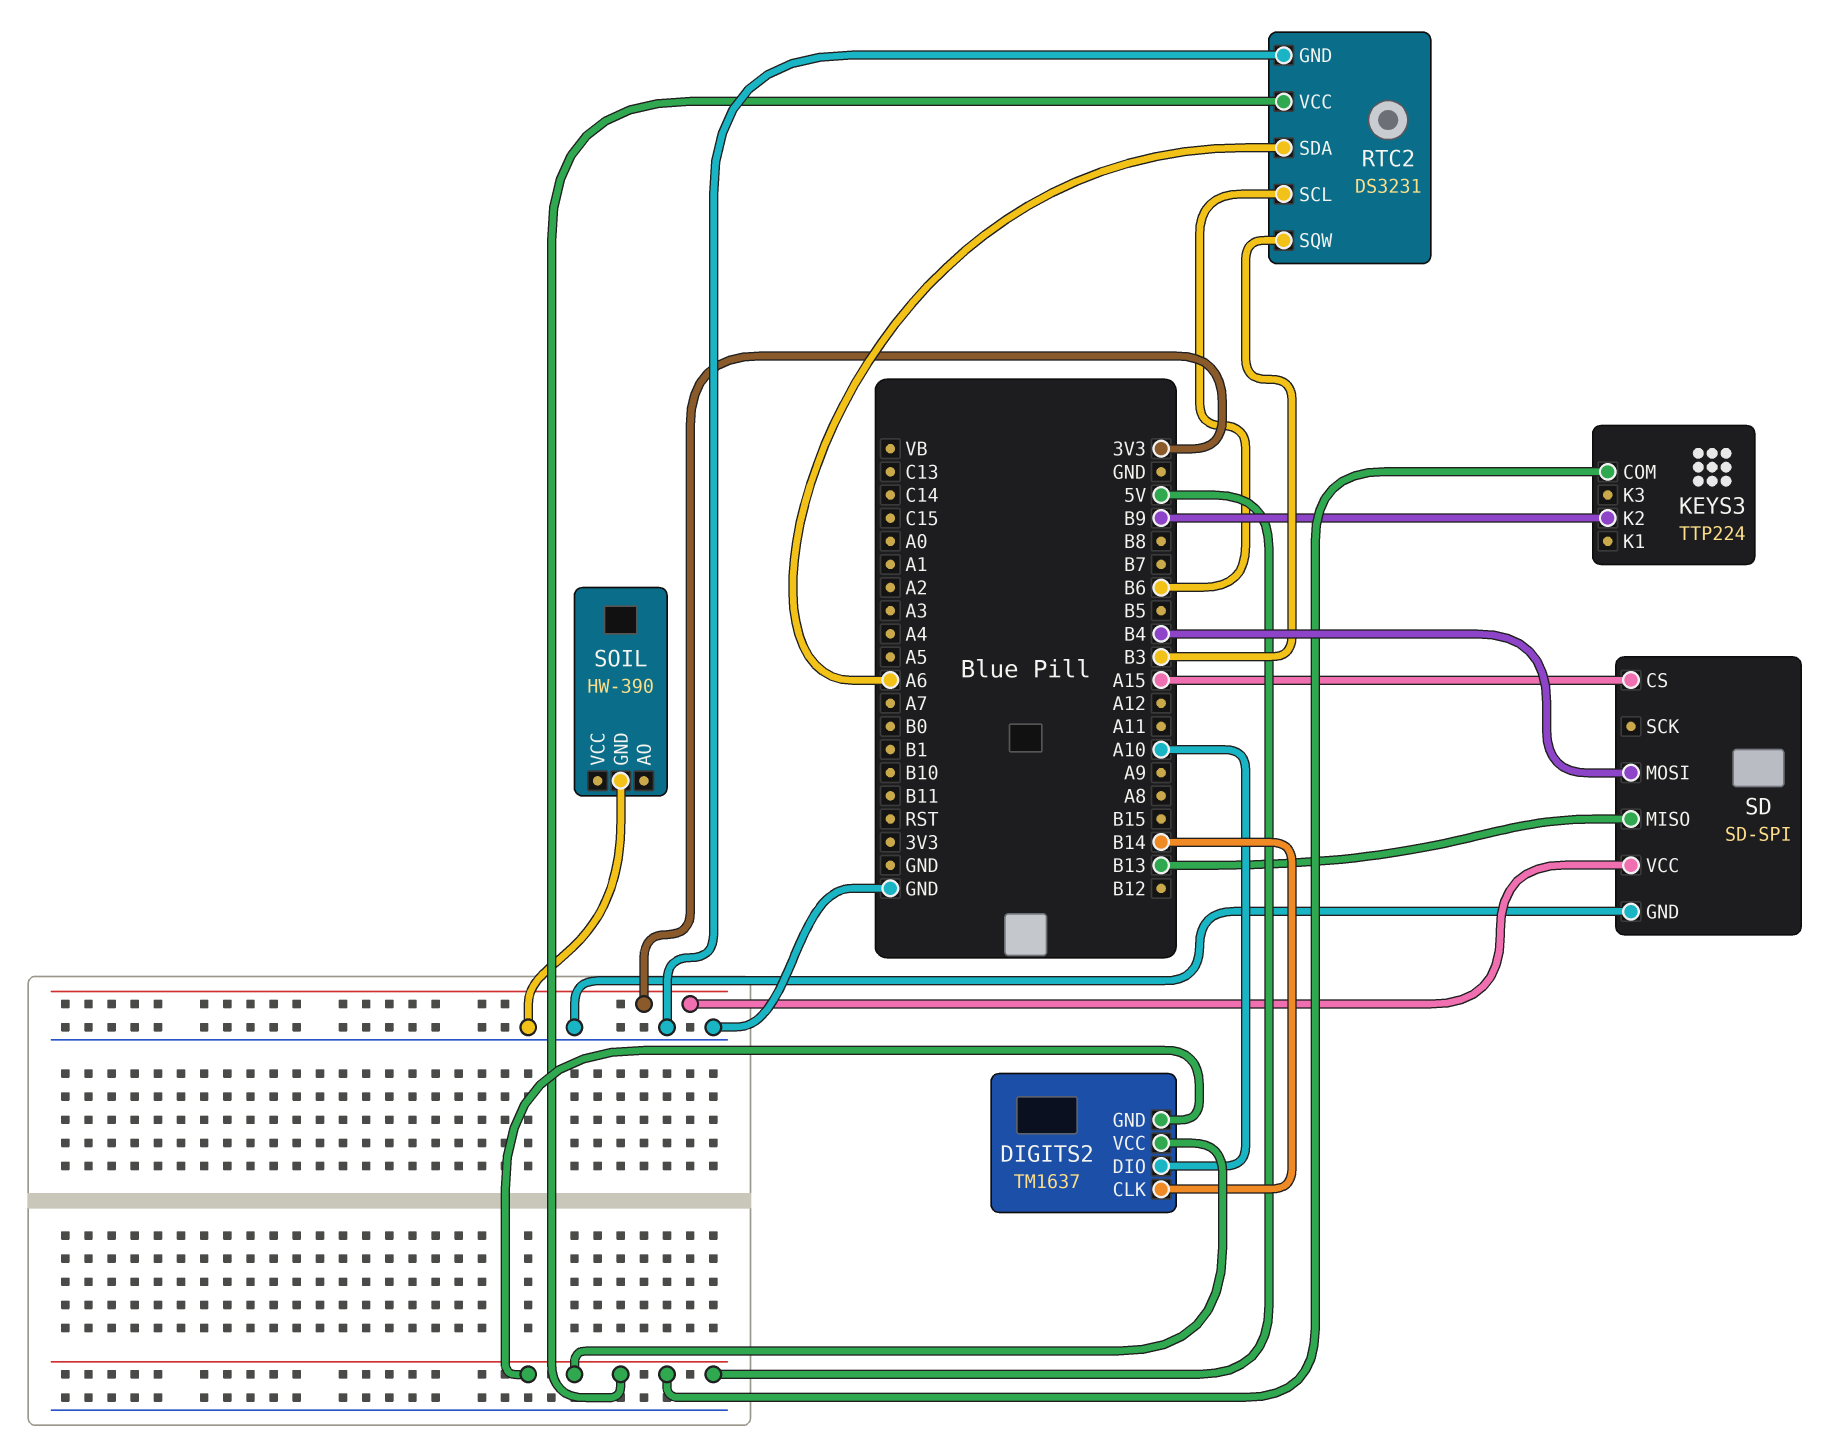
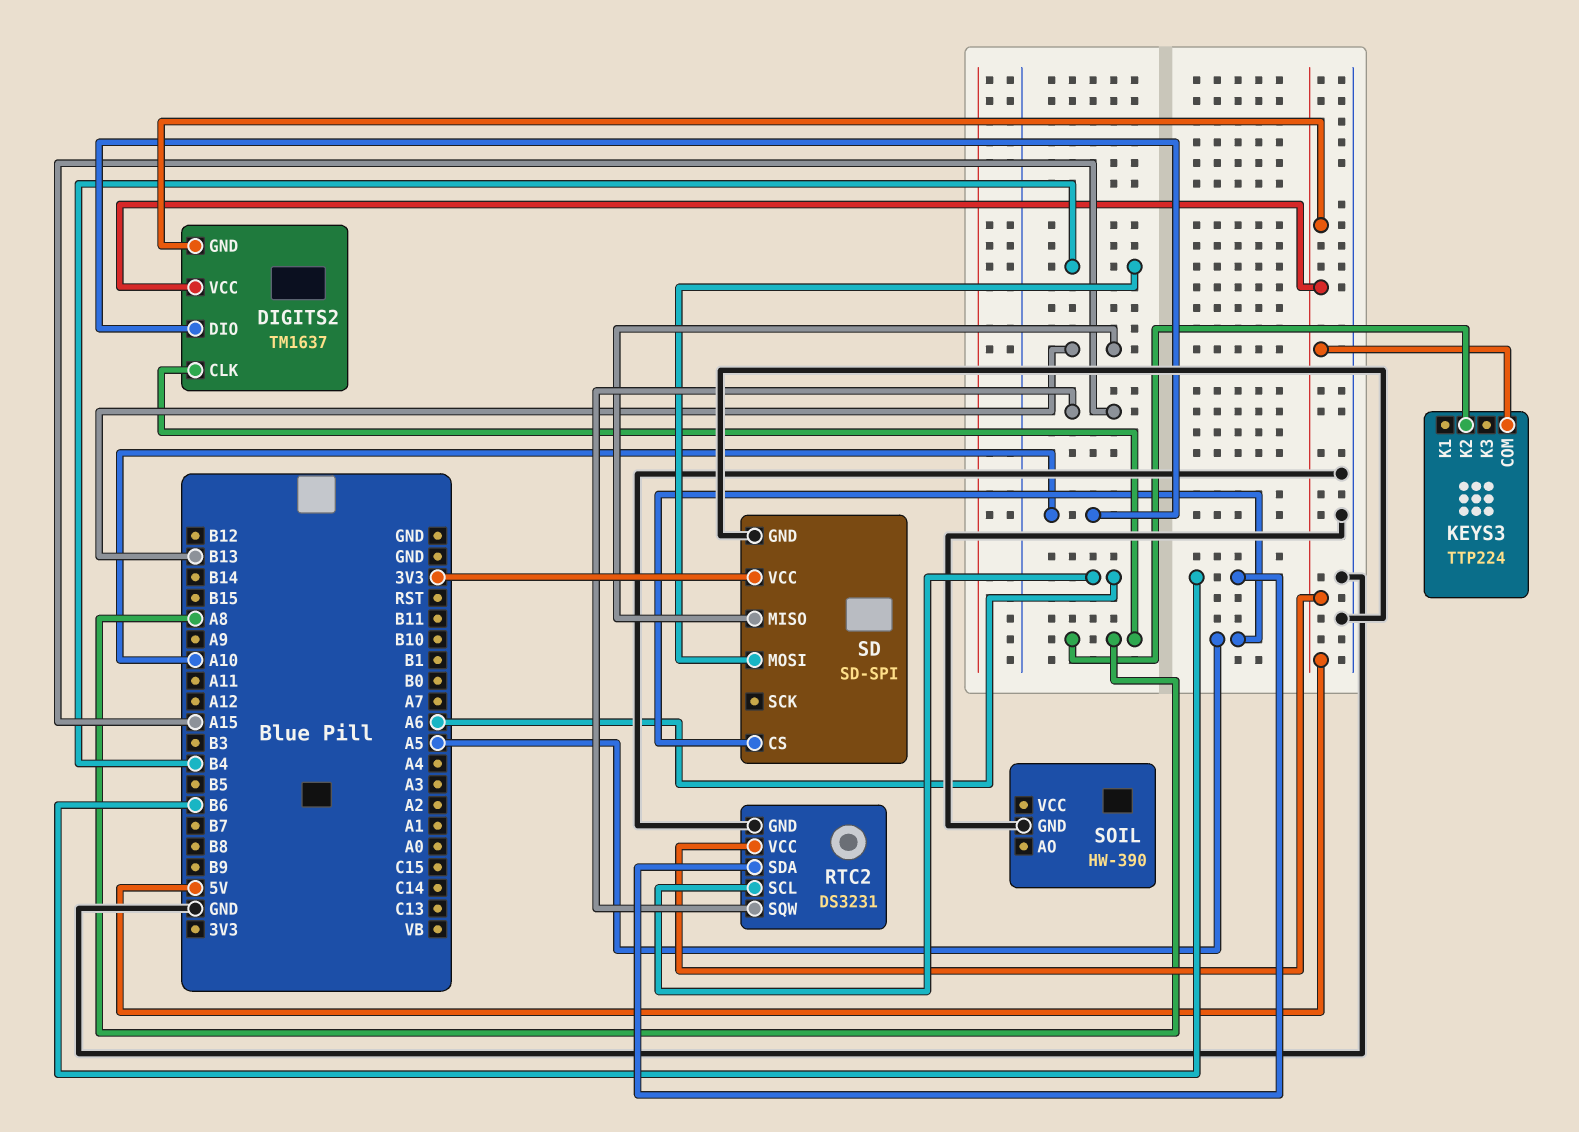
DIGITS2 pin CLK: B14 -> A8
KEYS3 pin K2: B9 -> A8
RTC2 pin SCL: B6 -> A6
RTC2 pin SDA: A6 -> B6
RTC2 pin SQW: B3 -> A15
SD pin CS: A15 -> A5

